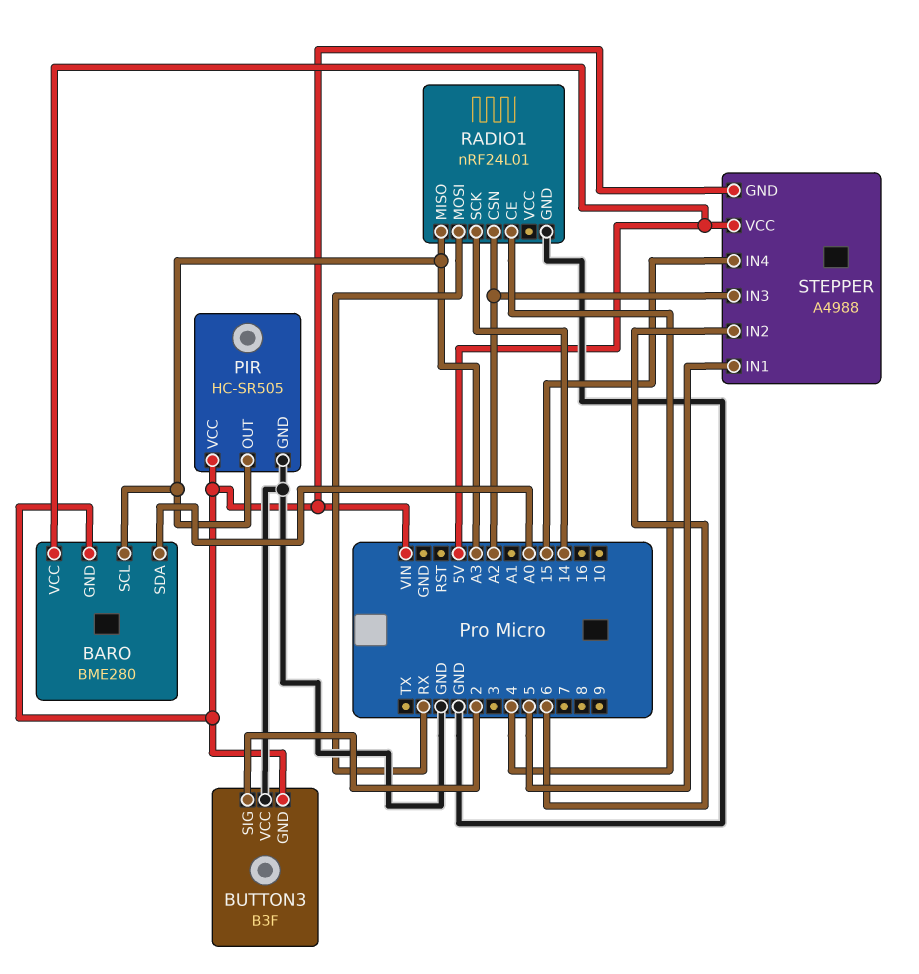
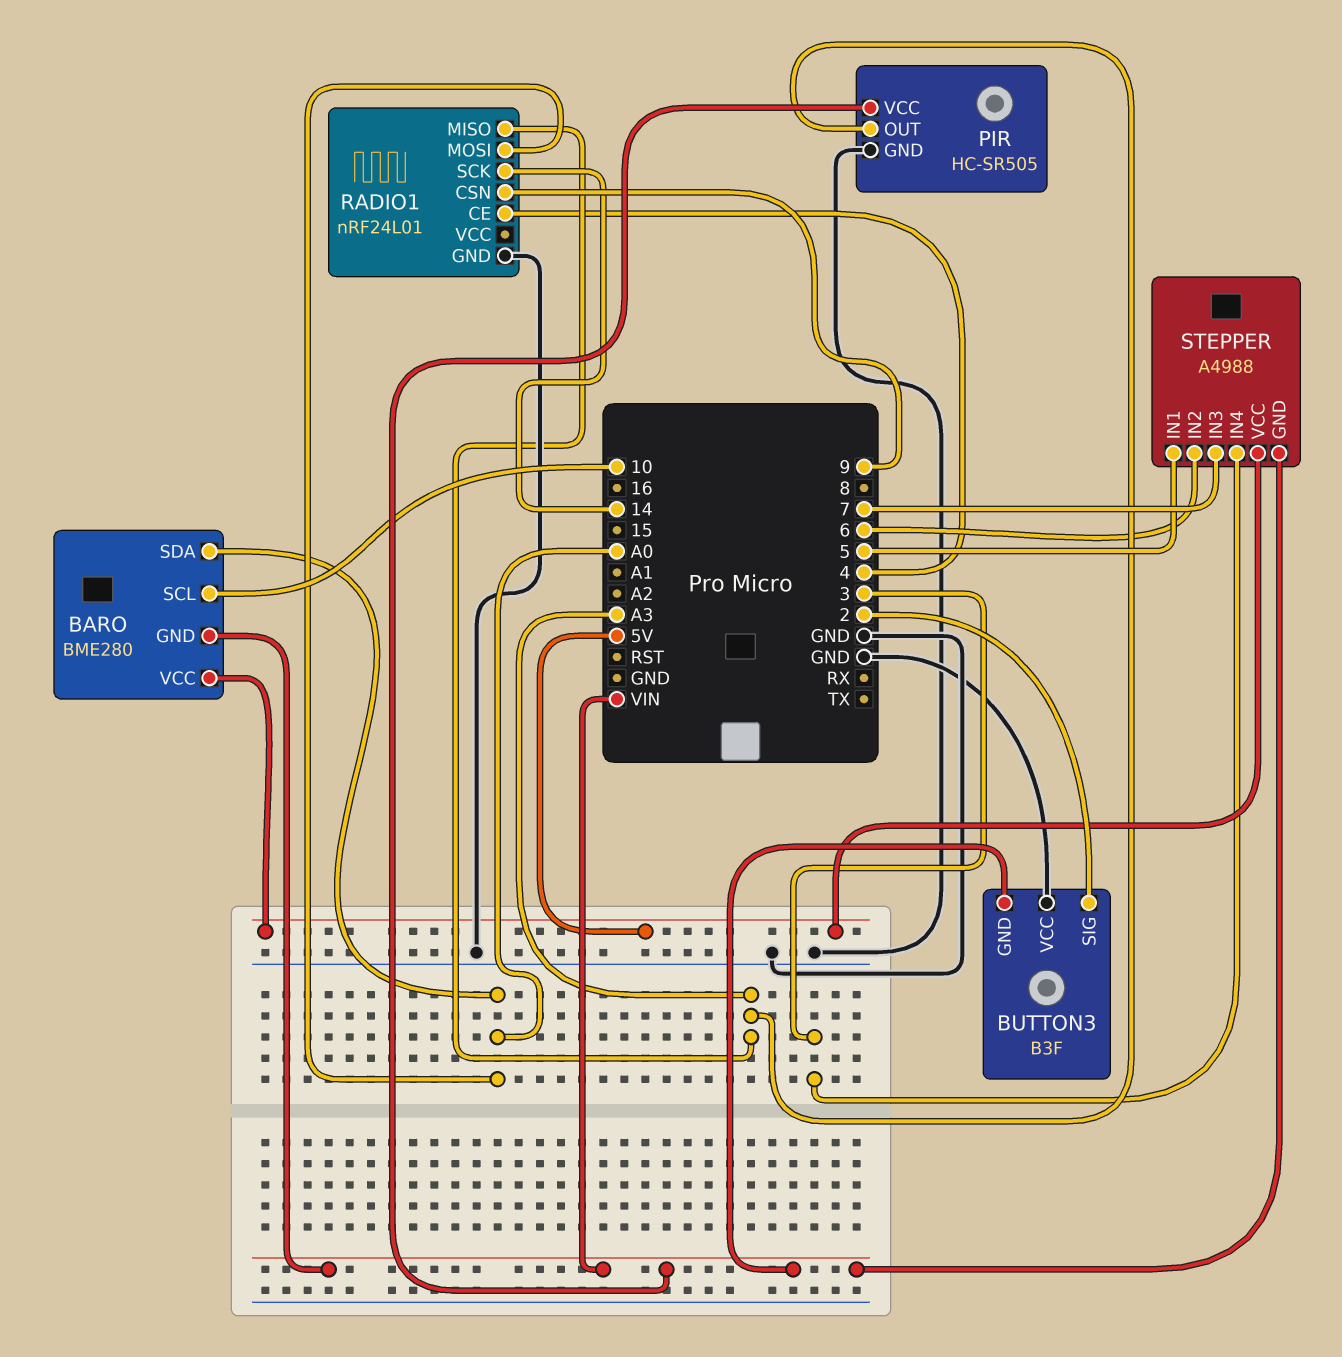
BARO pin SCL: A3 -> 10
RADIO1 pin CSN: A2 -> 9
RADIO1 pin MOSI: RX -> A0
STEPPER pin IN3: A2 -> 7
STEPPER pin IN4: 15 -> 3

